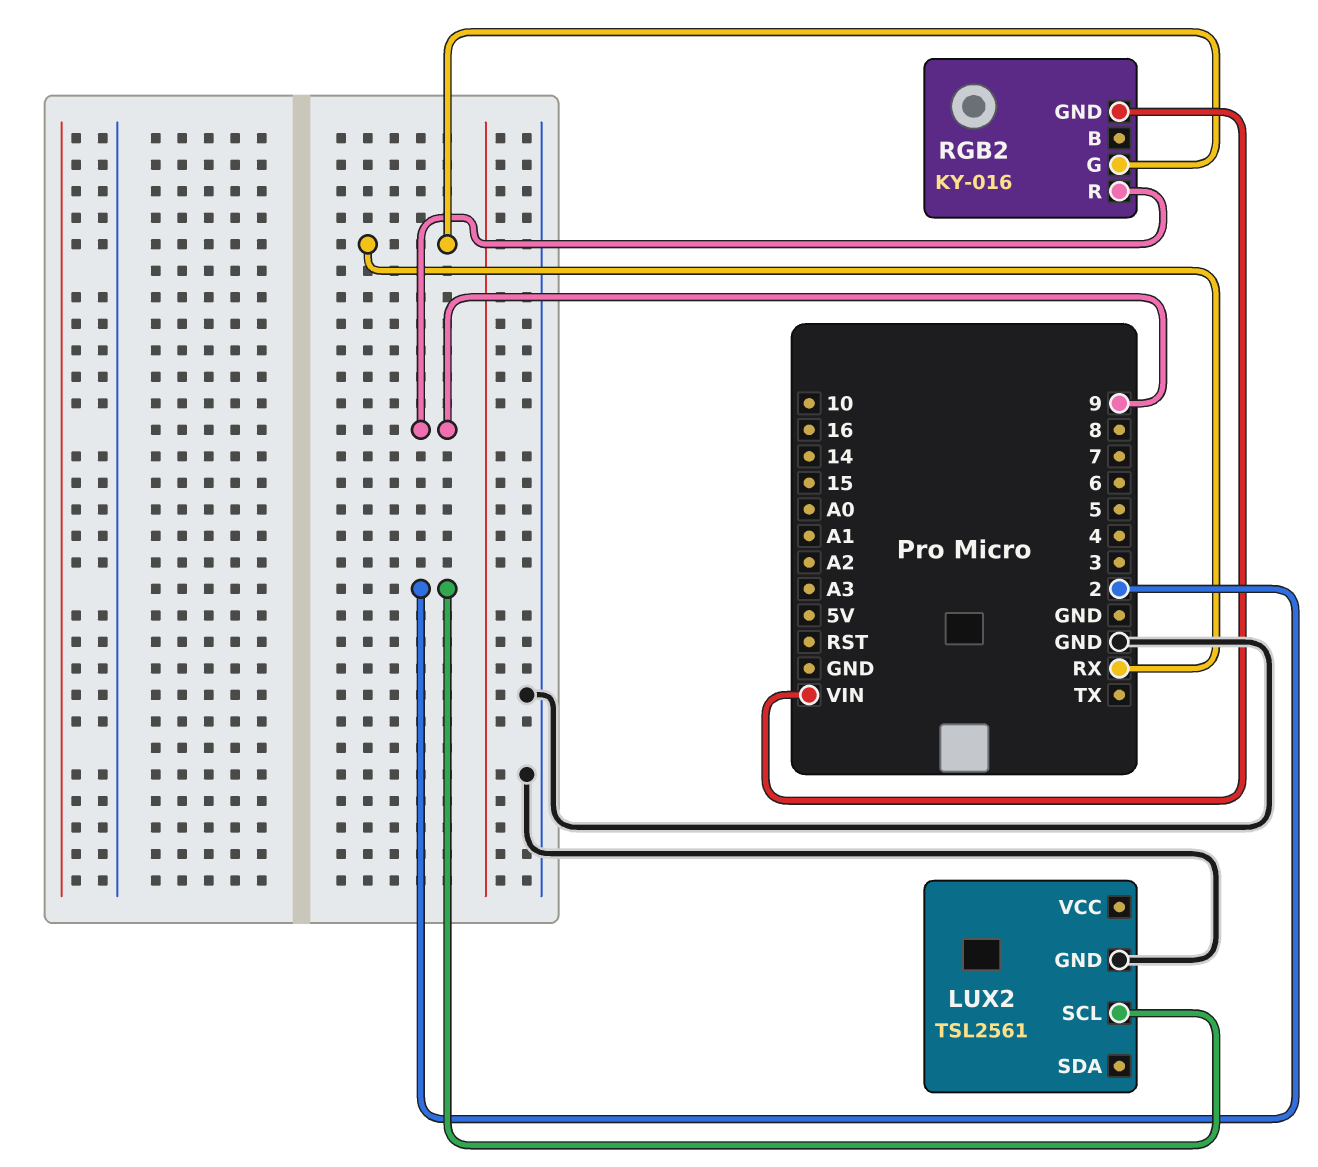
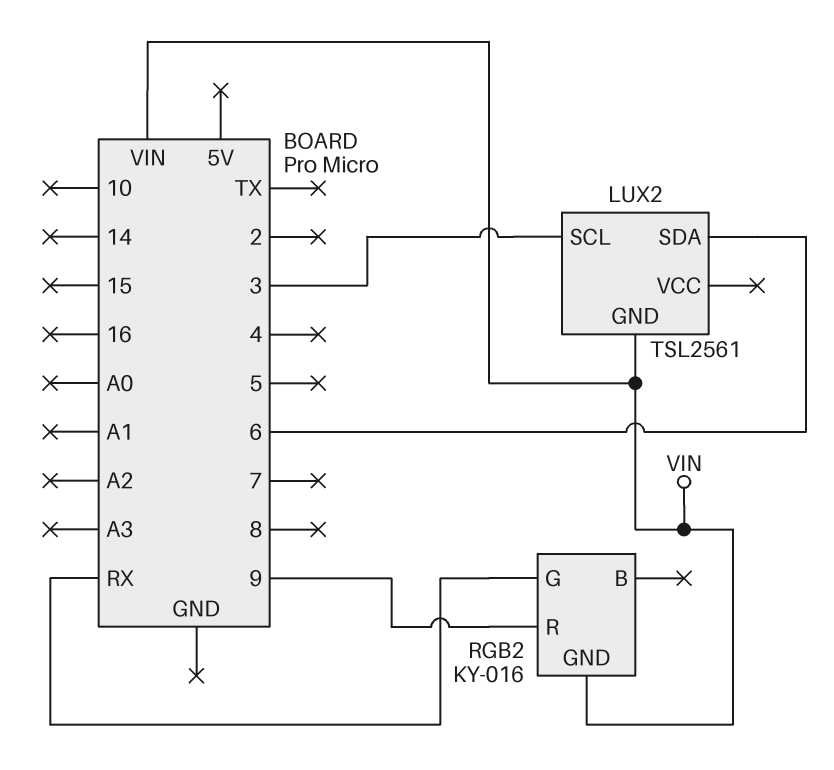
LUX2 pin GND: GND -> VIN
LUX2 pin SCL: 2 -> 3
LUX2 pin SDA: none -> 6

